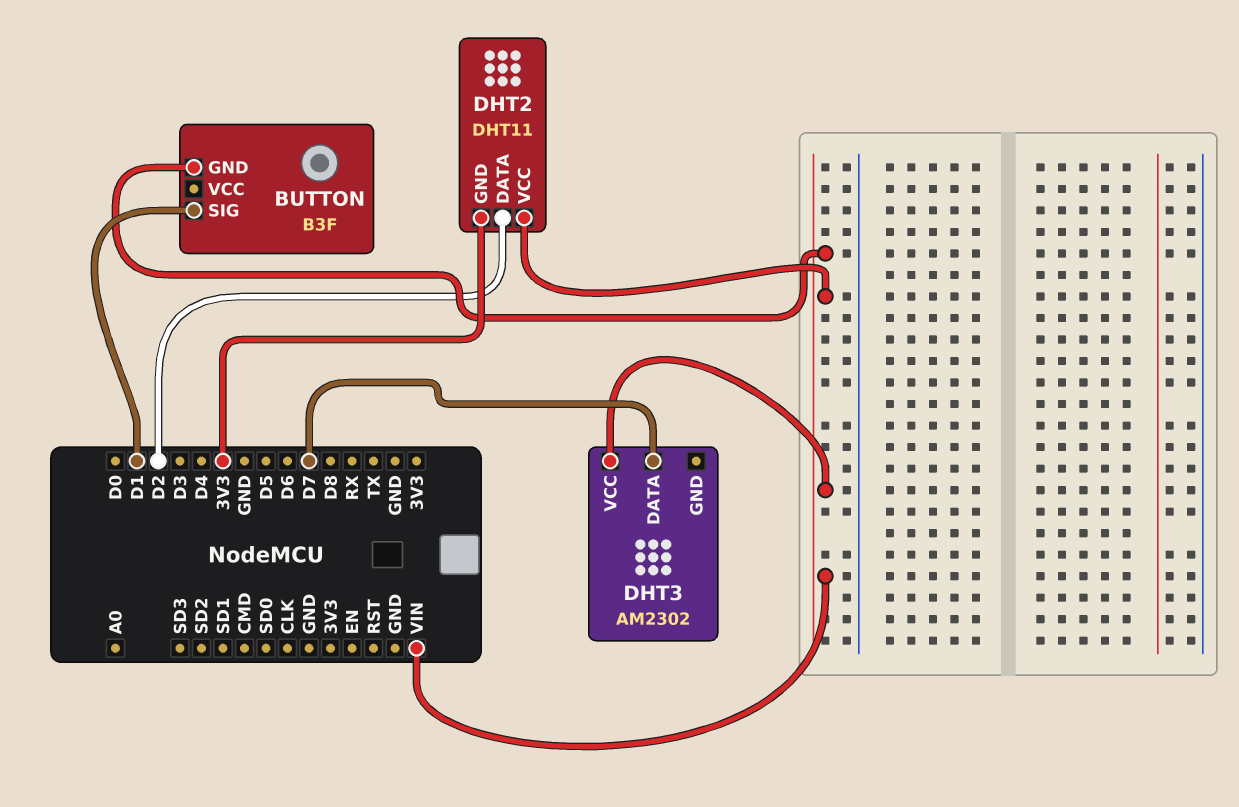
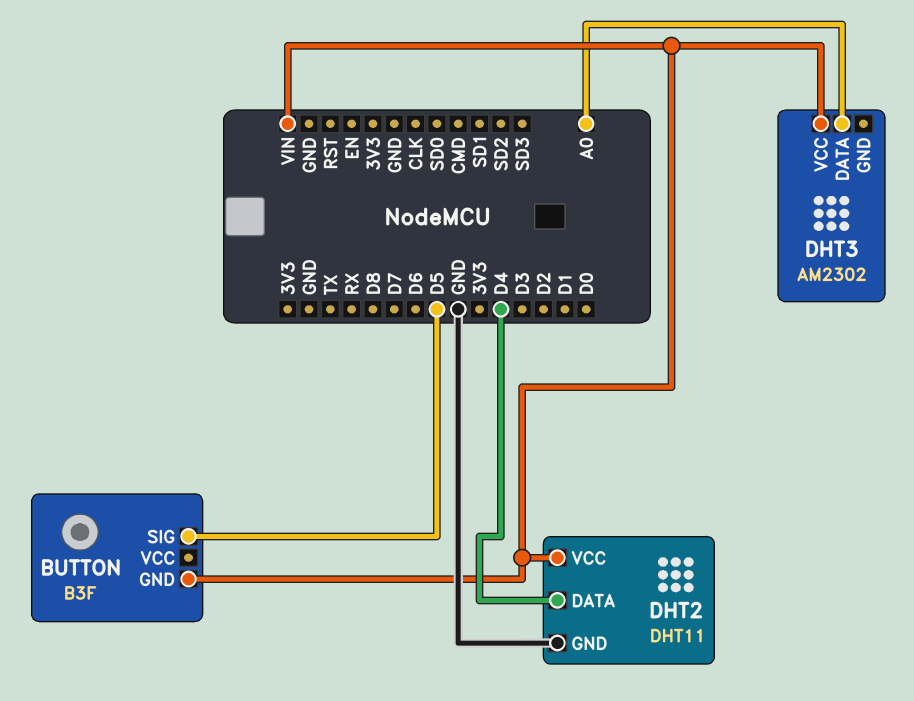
BUTTON pin SIG: D1 -> D5
DHT2 pin DATA: D2 -> D4
DHT2 pin GND: 3V3 -> GND
DHT3 pin DATA: D7 -> A0

